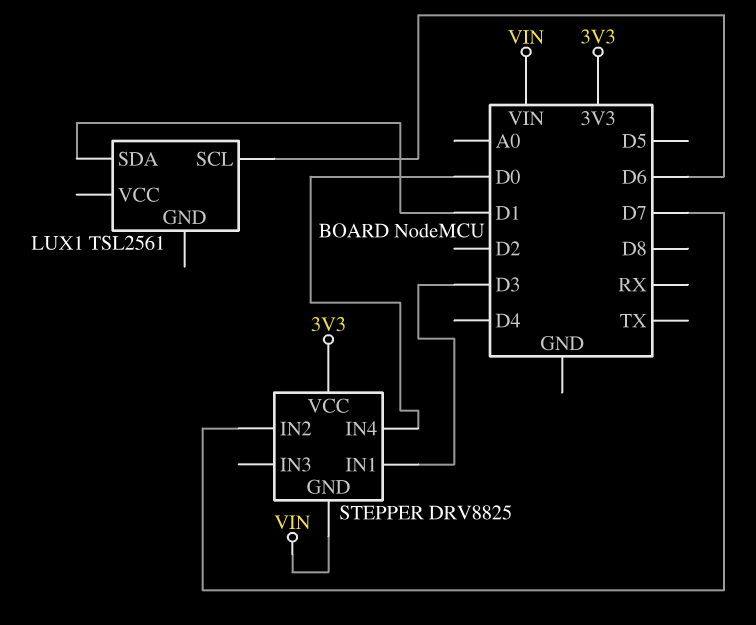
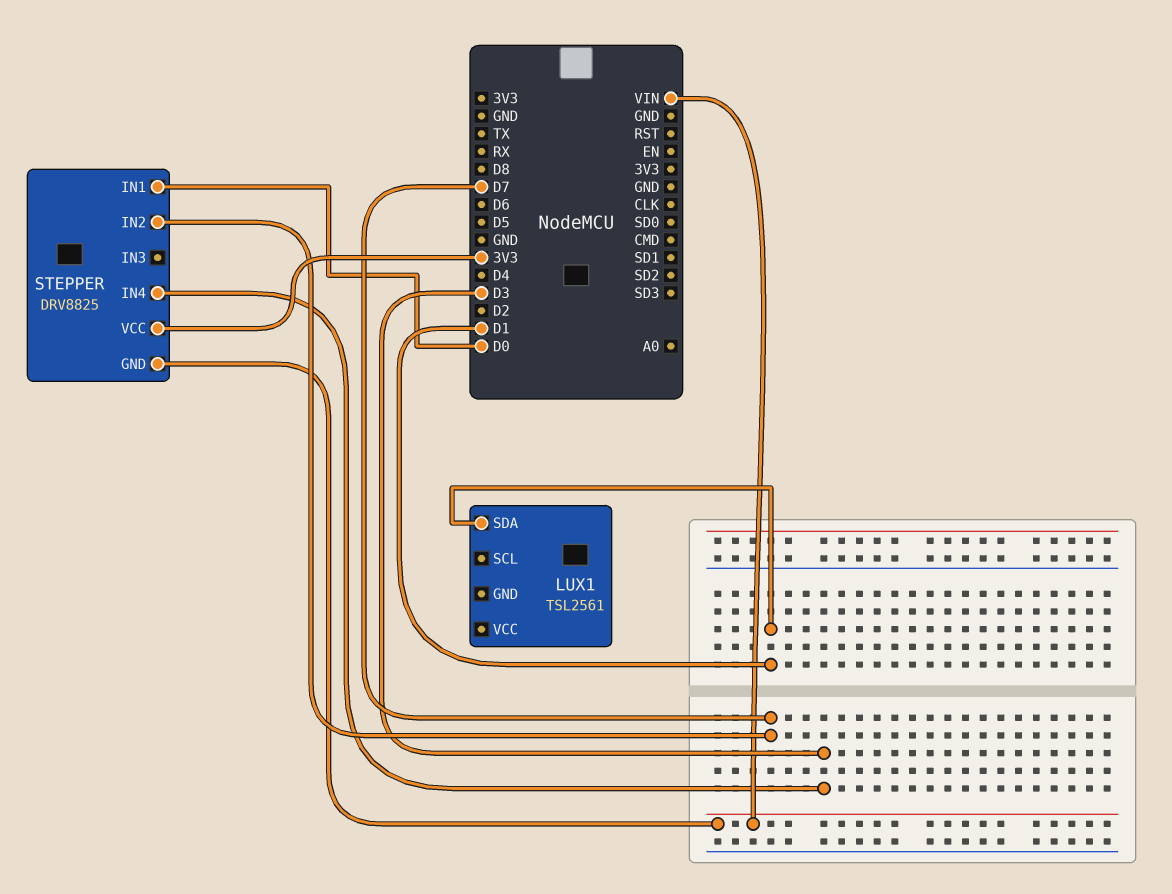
LUX1 pin SCL: D6 -> none
STEPPER pin IN1: D3 -> D0
STEPPER pin IN4: D0 -> D3

